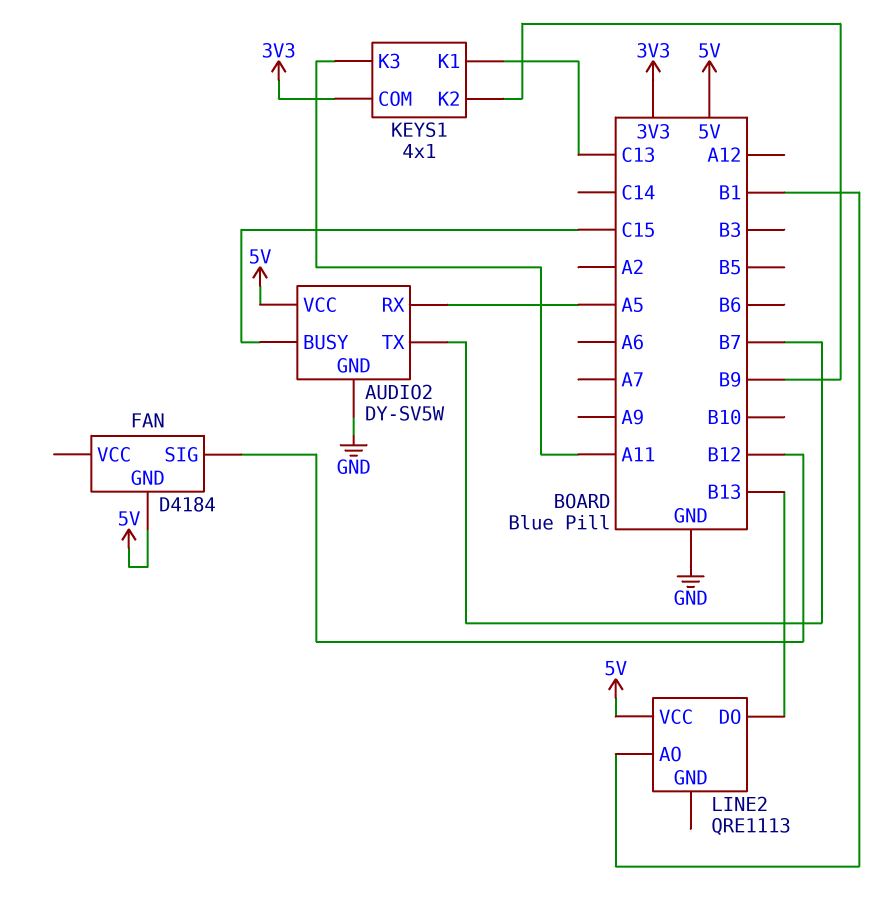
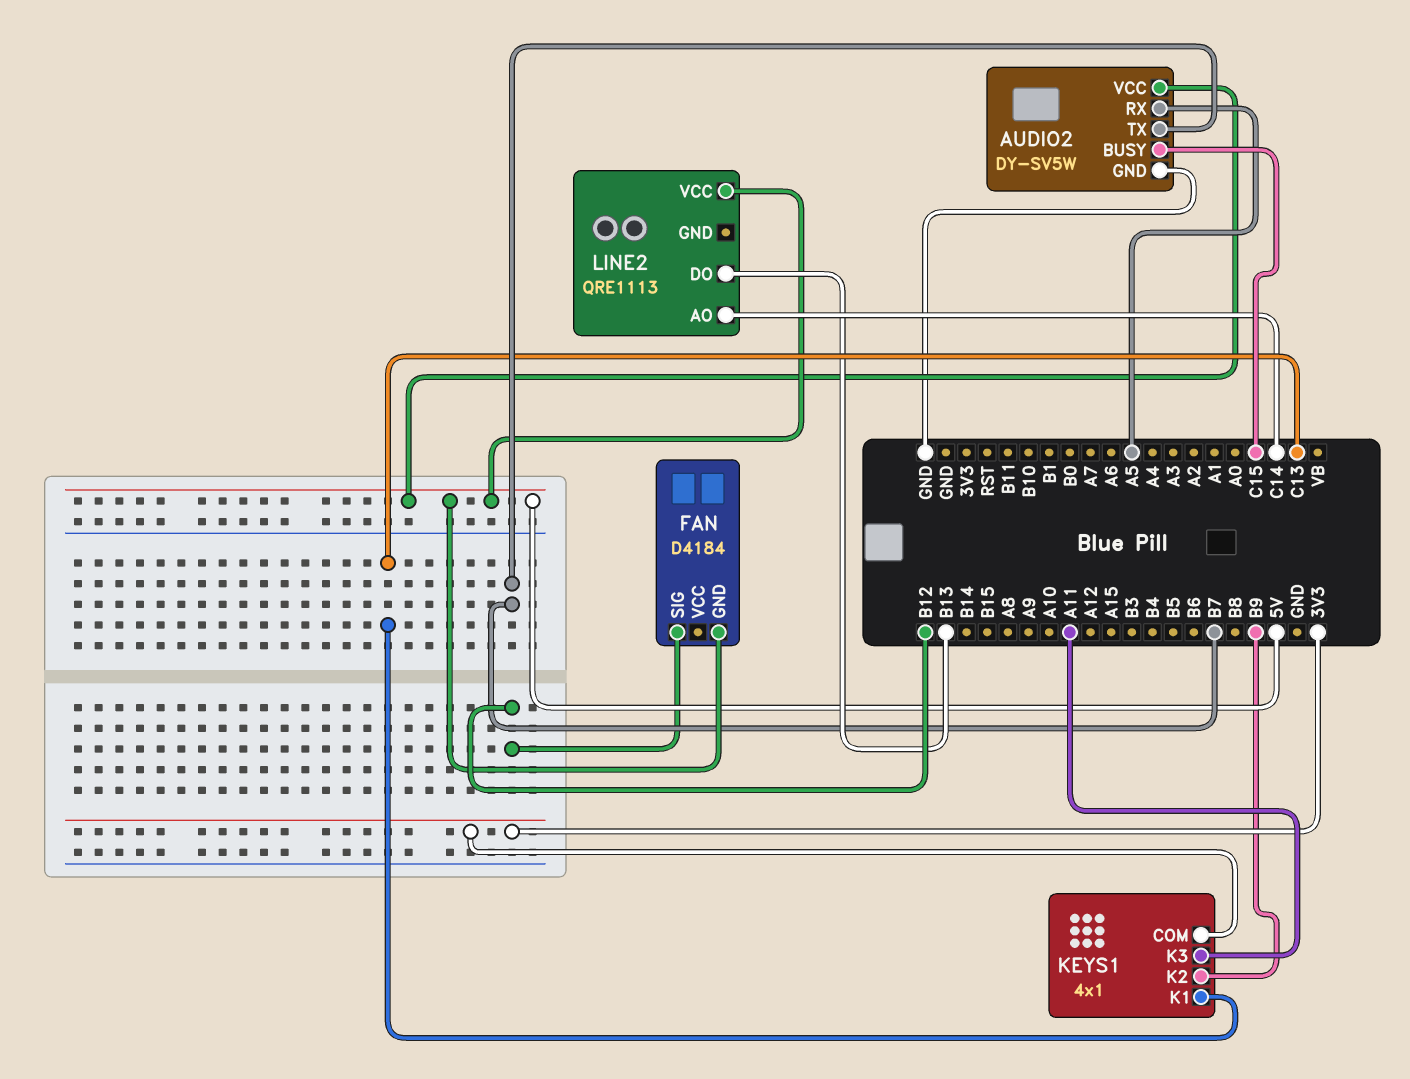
LINE2 pin AO: B1 -> C14

